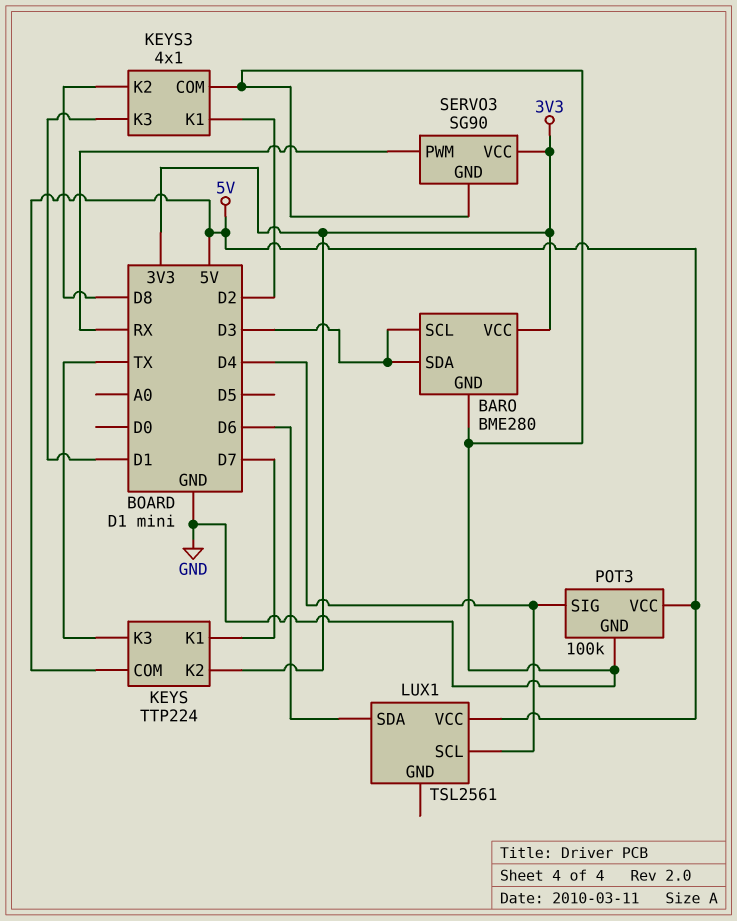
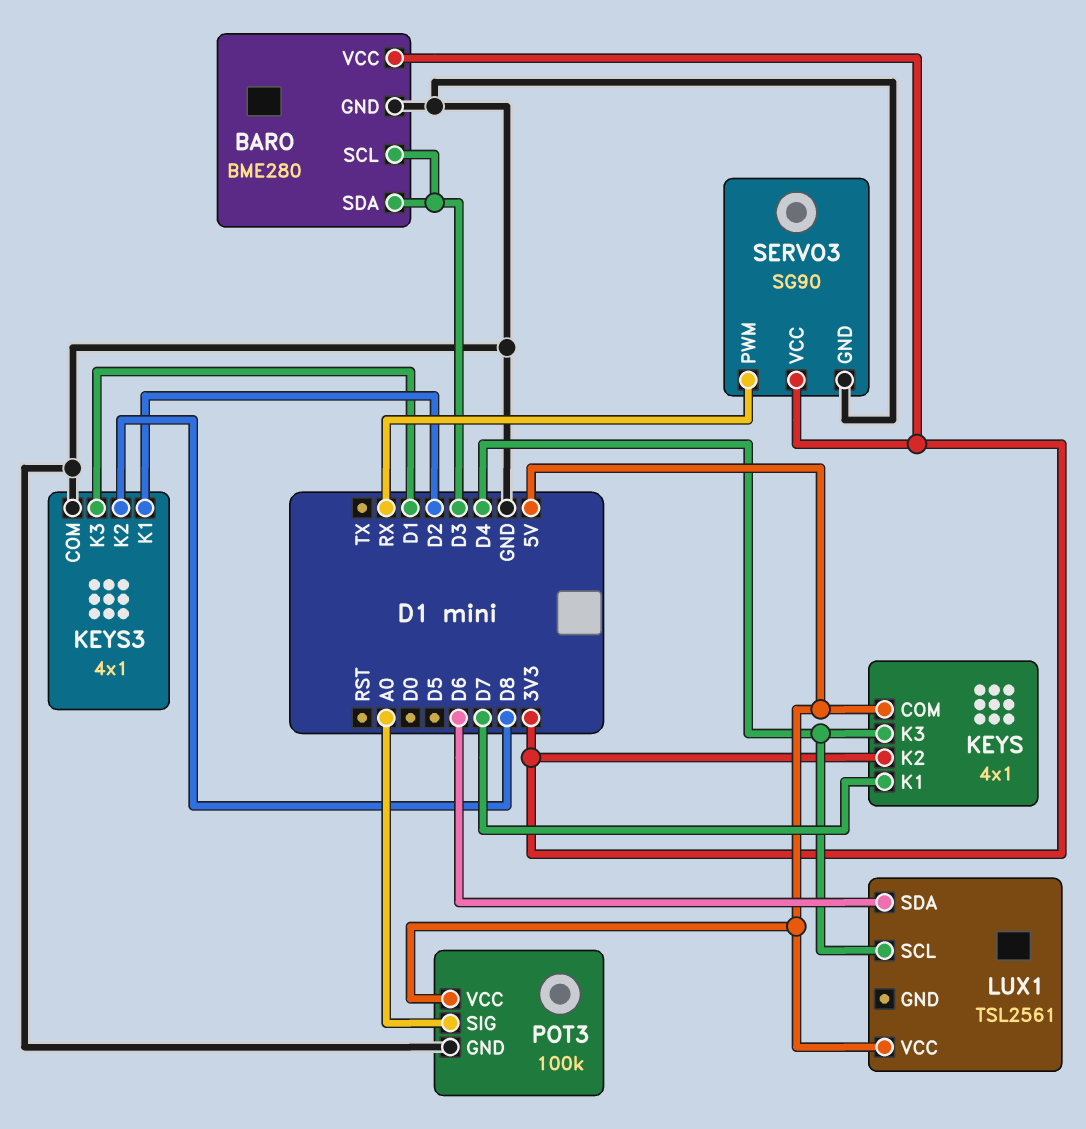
KEYS: TTP224 -> 4x1
KEYS pin K3: TX -> D4
POT3 pin SIG: D4 -> A0

